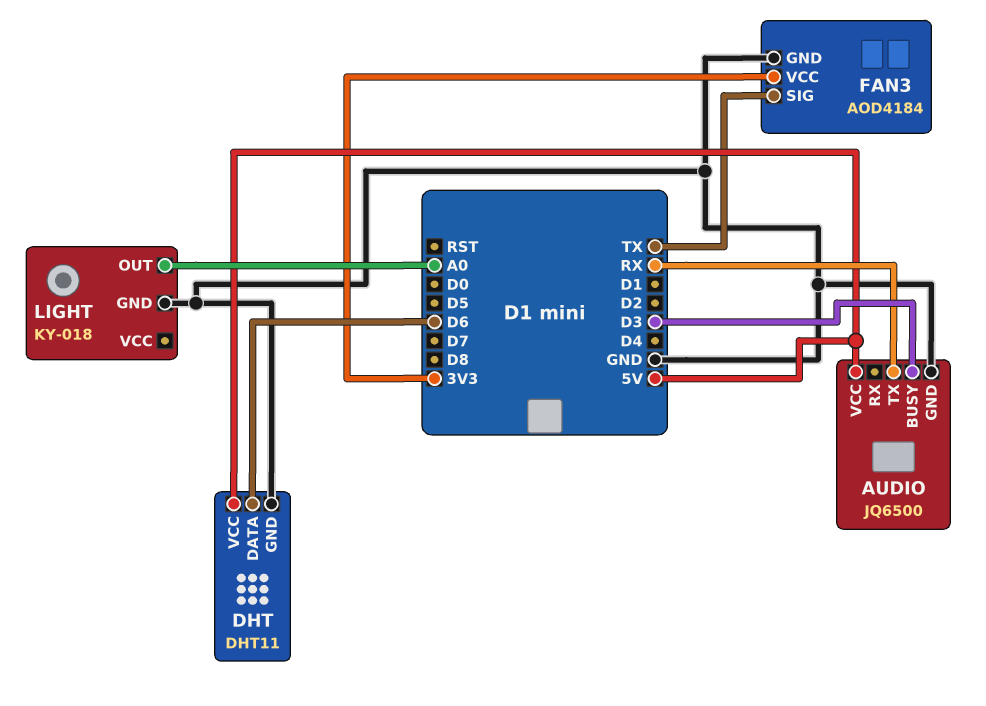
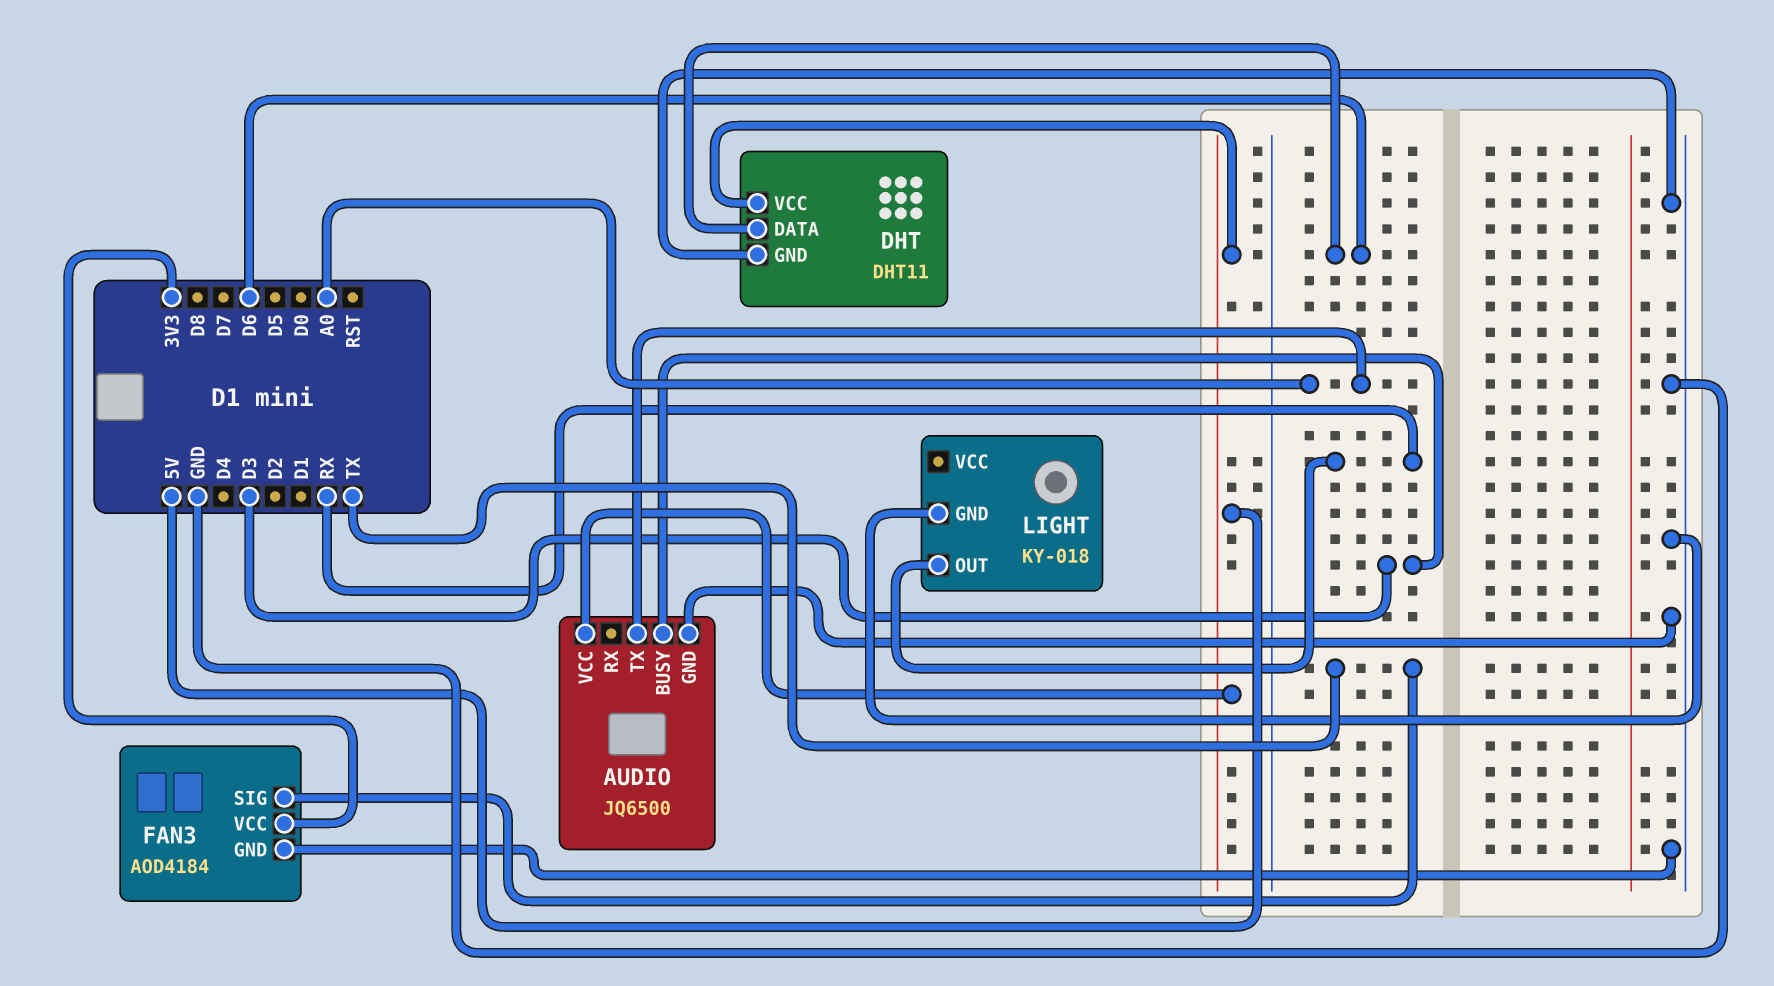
AUDIO pin TX: RX -> A0
LIGHT pin OUT: A0 -> RX

